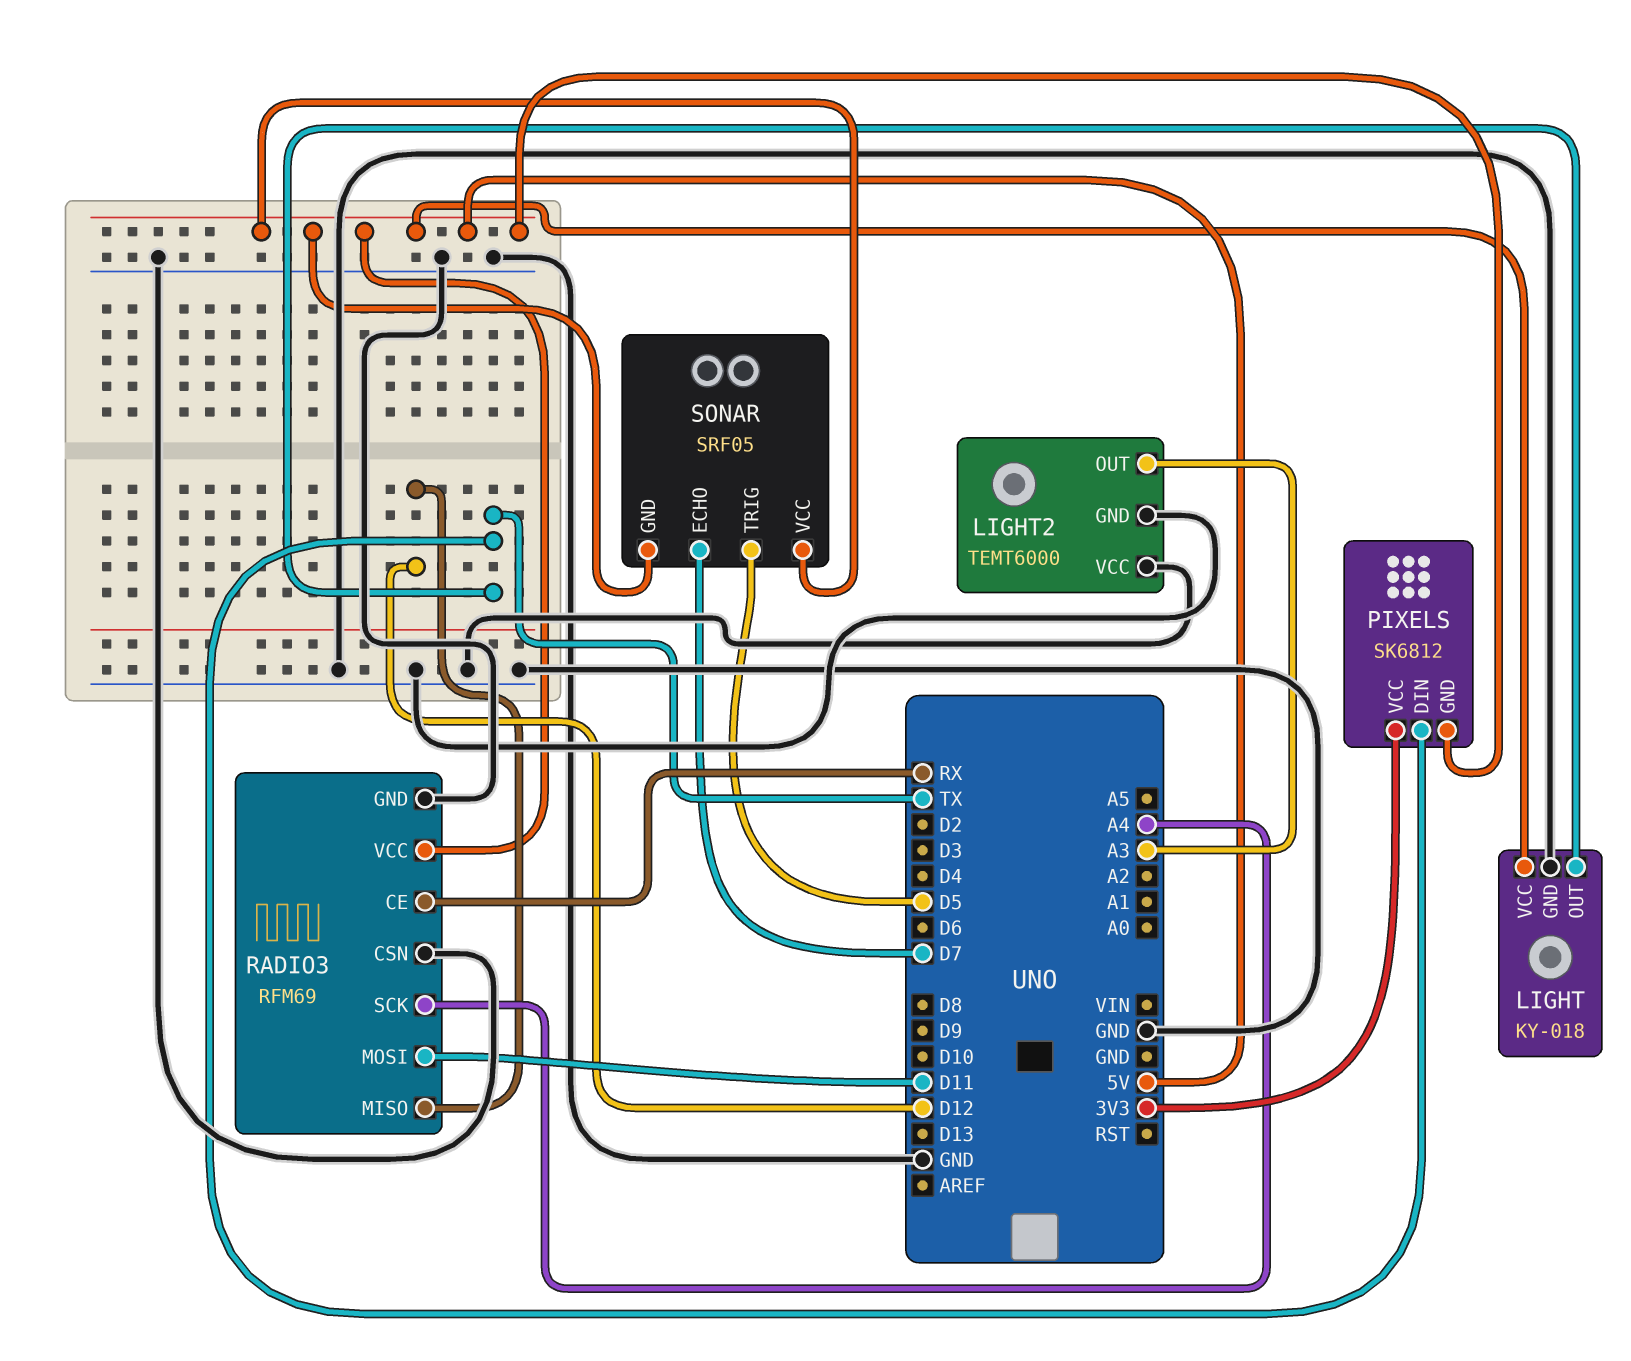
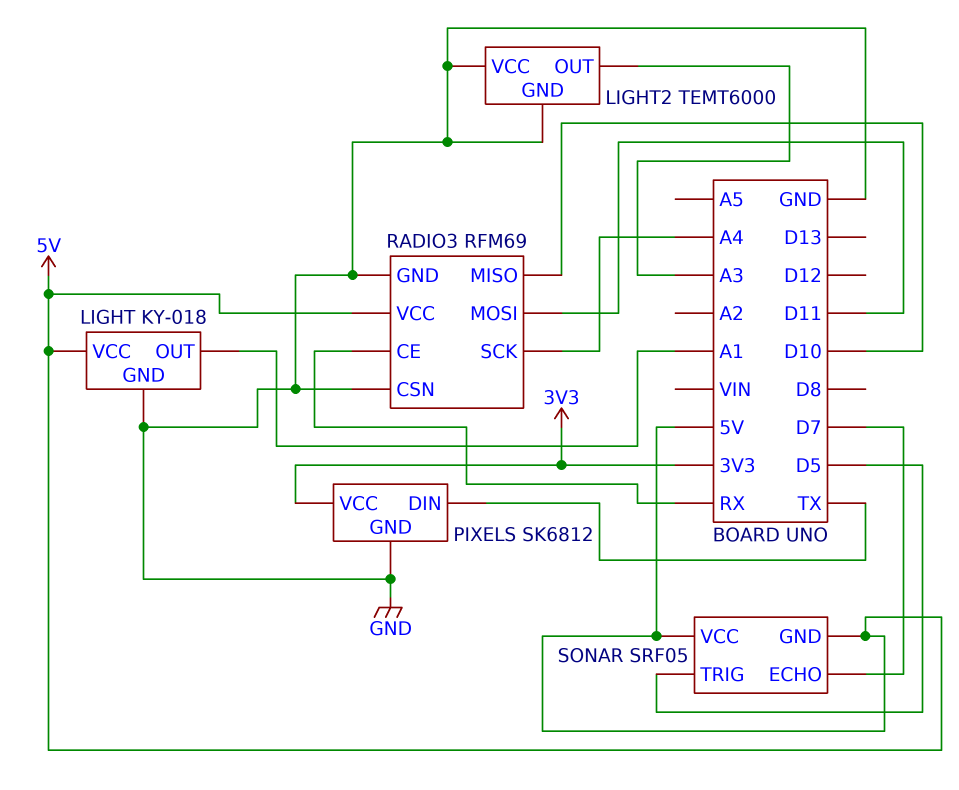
LIGHT pin OUT: TX -> A1
PIXELS pin GND: 5V -> GND
RADIO3 pin MISO: D12 -> D10

